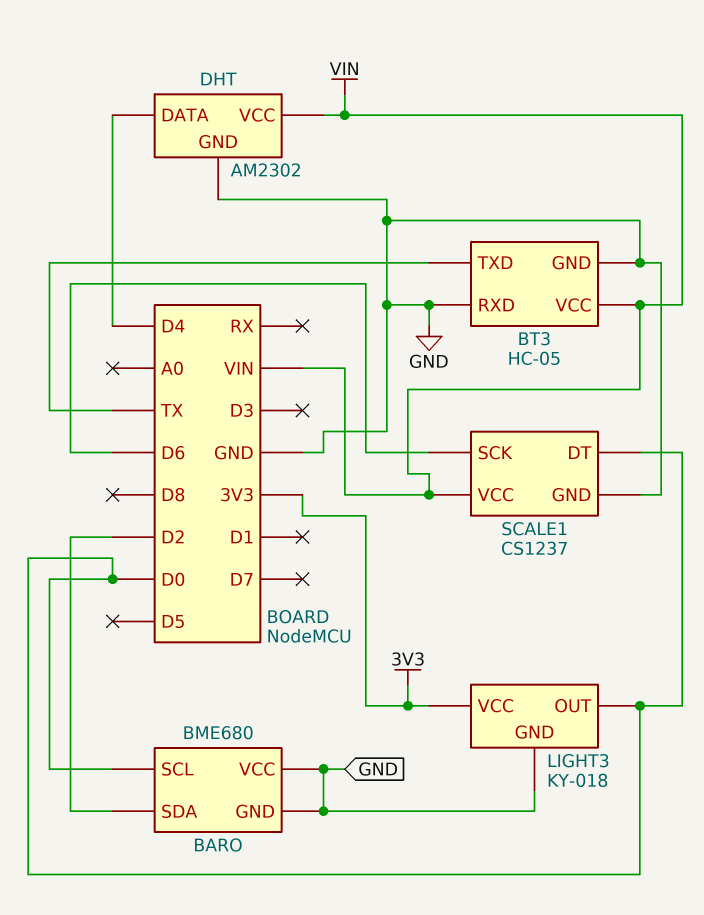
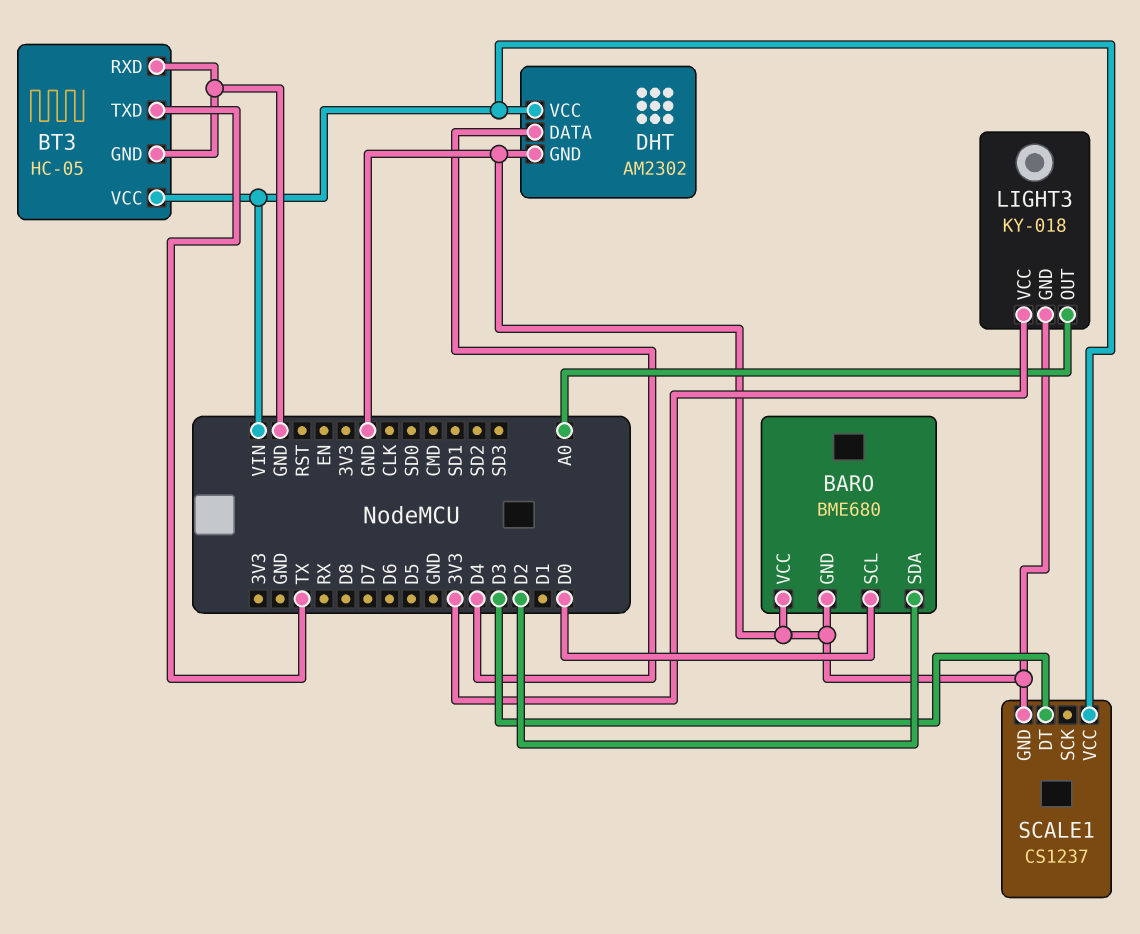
LIGHT3 pin OUT: D0 -> A0
SCALE1 pin DT: D0 -> D3
SCALE1 pin SCK: D6 -> none

